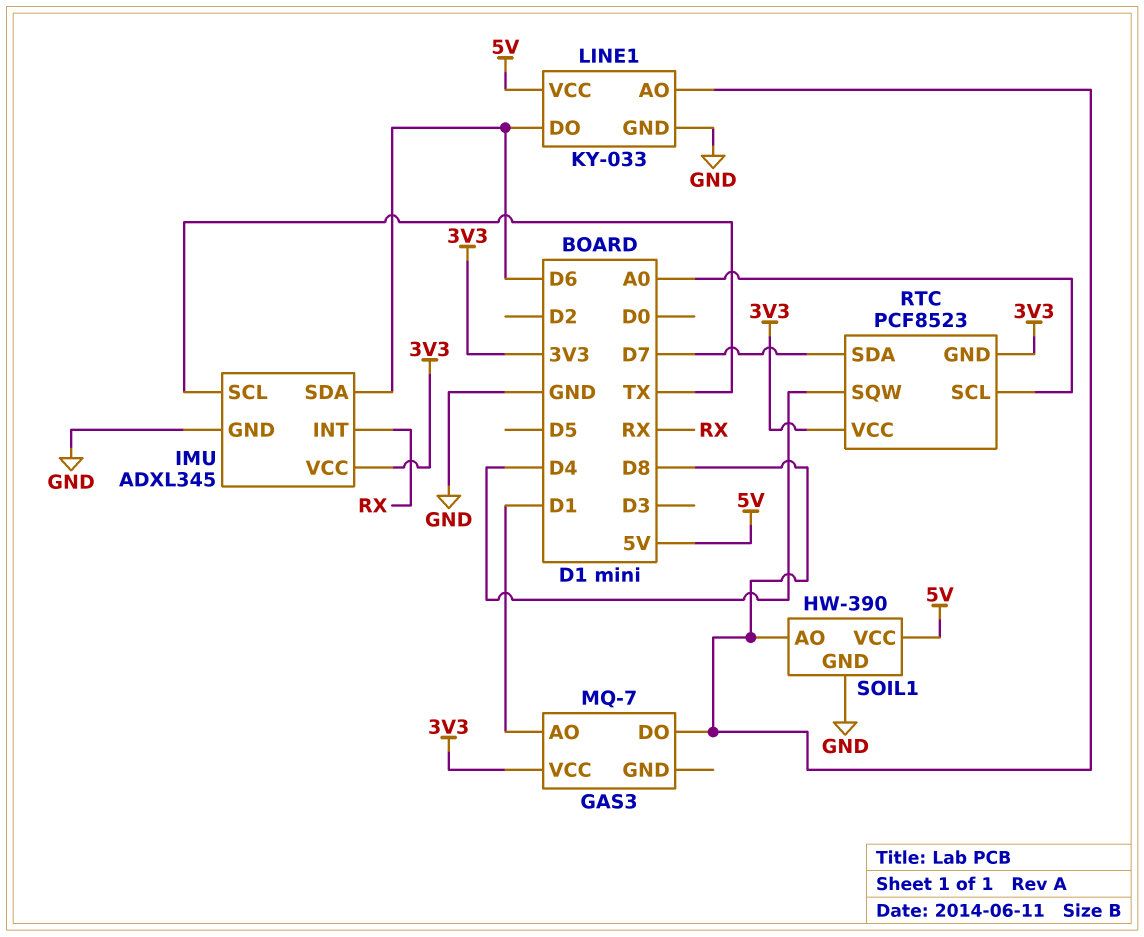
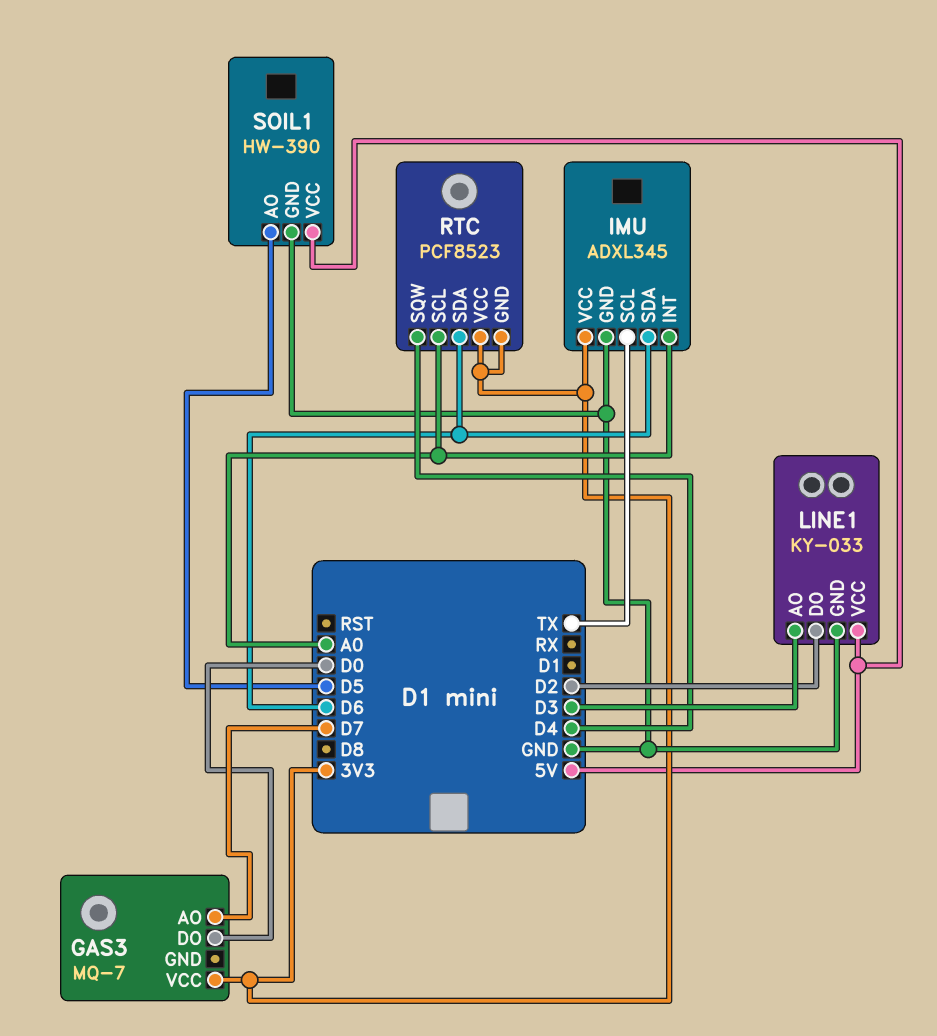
GAS3 pin AO: D1 -> D7
GAS3 pin DO: D8 -> D0
IMU pin INT: RX -> A0
LINE1 pin AO: D8 -> D3
LINE1 pin DO: D6 -> D2
RTC pin SDA: D7 -> D6
SOIL1 pin AO: D8 -> D5

